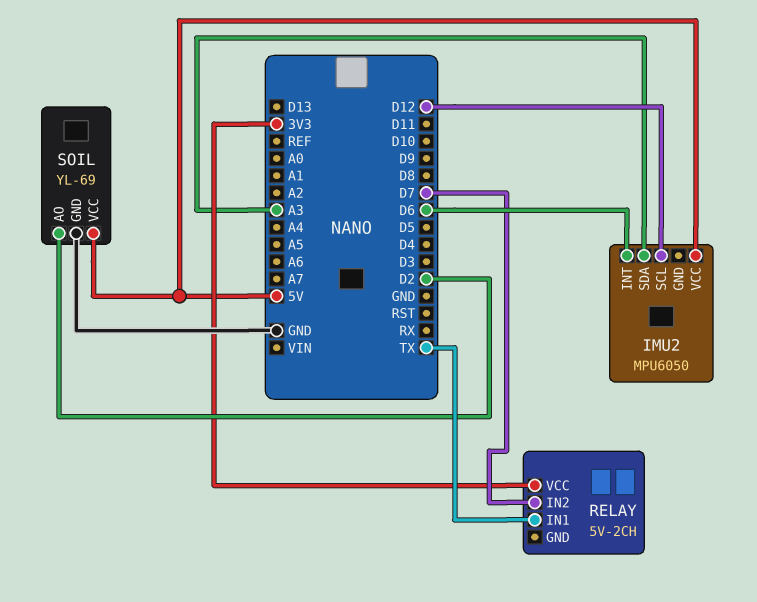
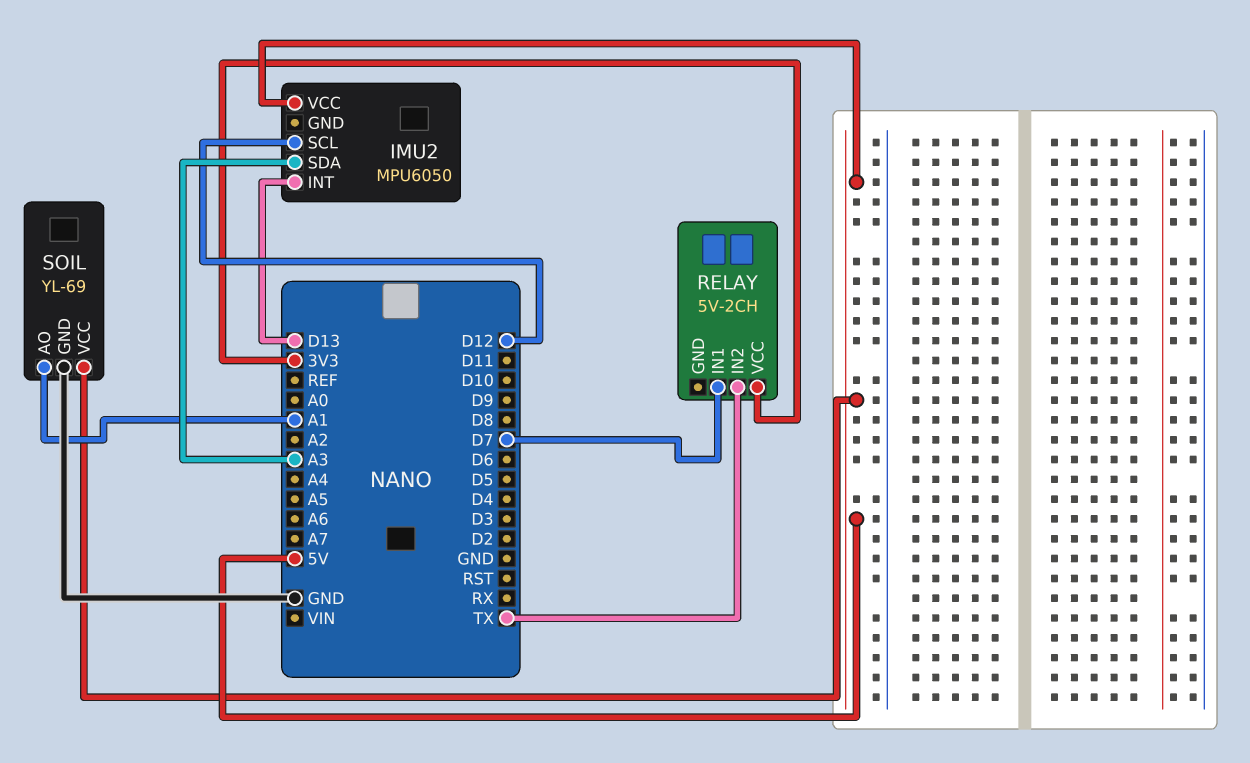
IMU2 pin INT: D6 -> D13
RELAY pin IN1: TX -> D7
RELAY pin IN2: D7 -> TX
SOIL pin AO: D2 -> A1

